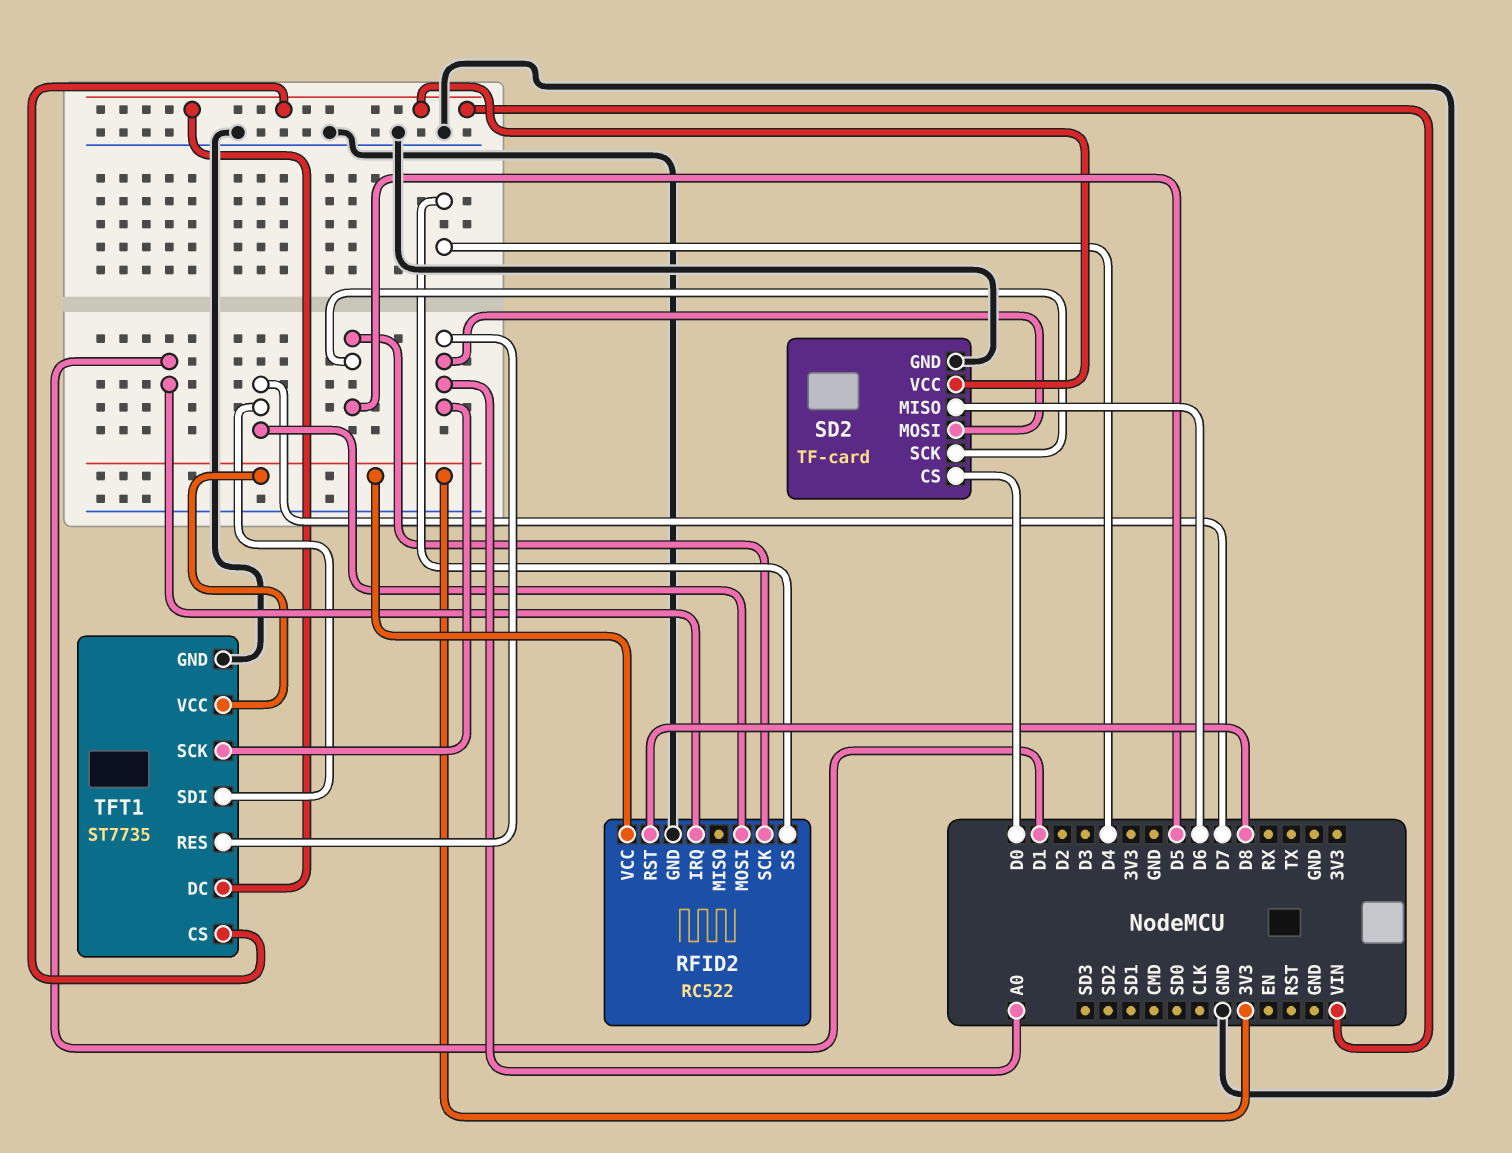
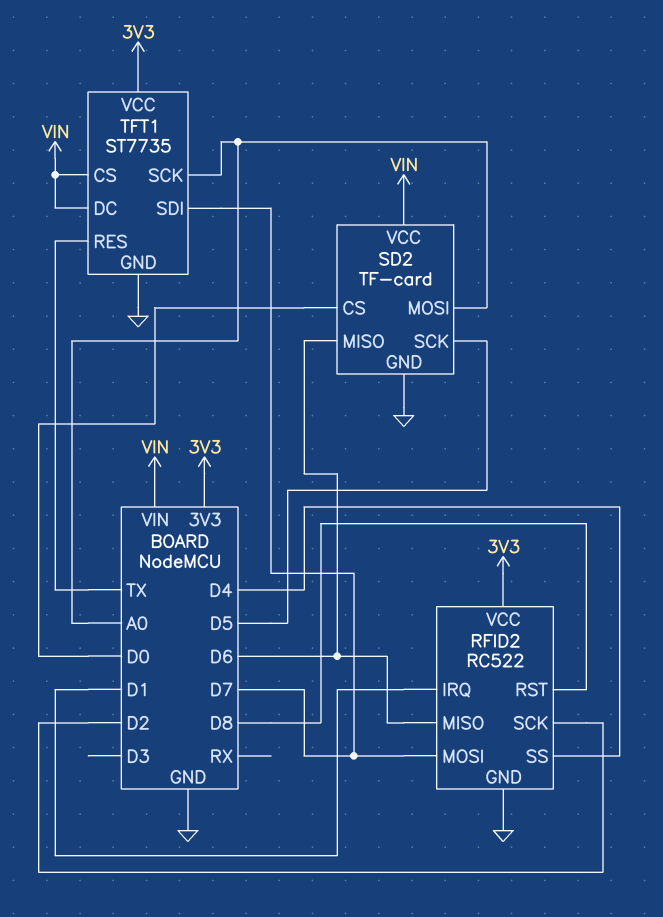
RFID2 pin MISO: none -> D6
RFID2 pin SCK: D5 -> D2
TFT1 pin RES: A0 -> TX

